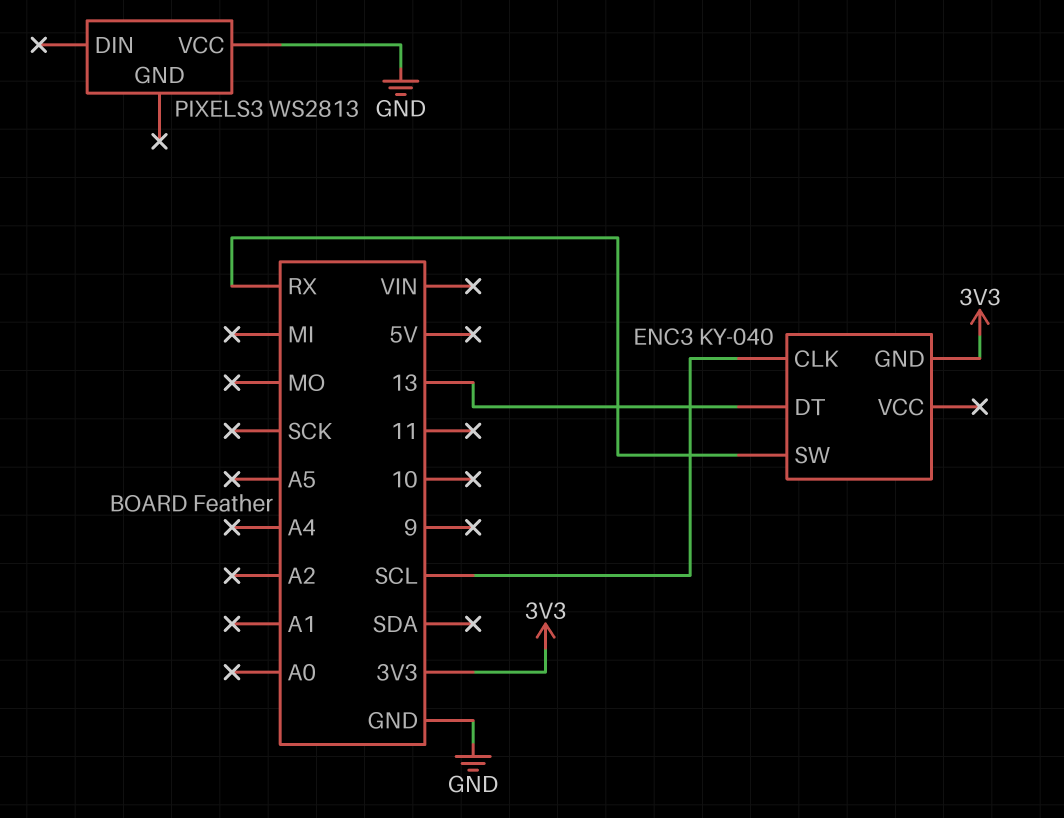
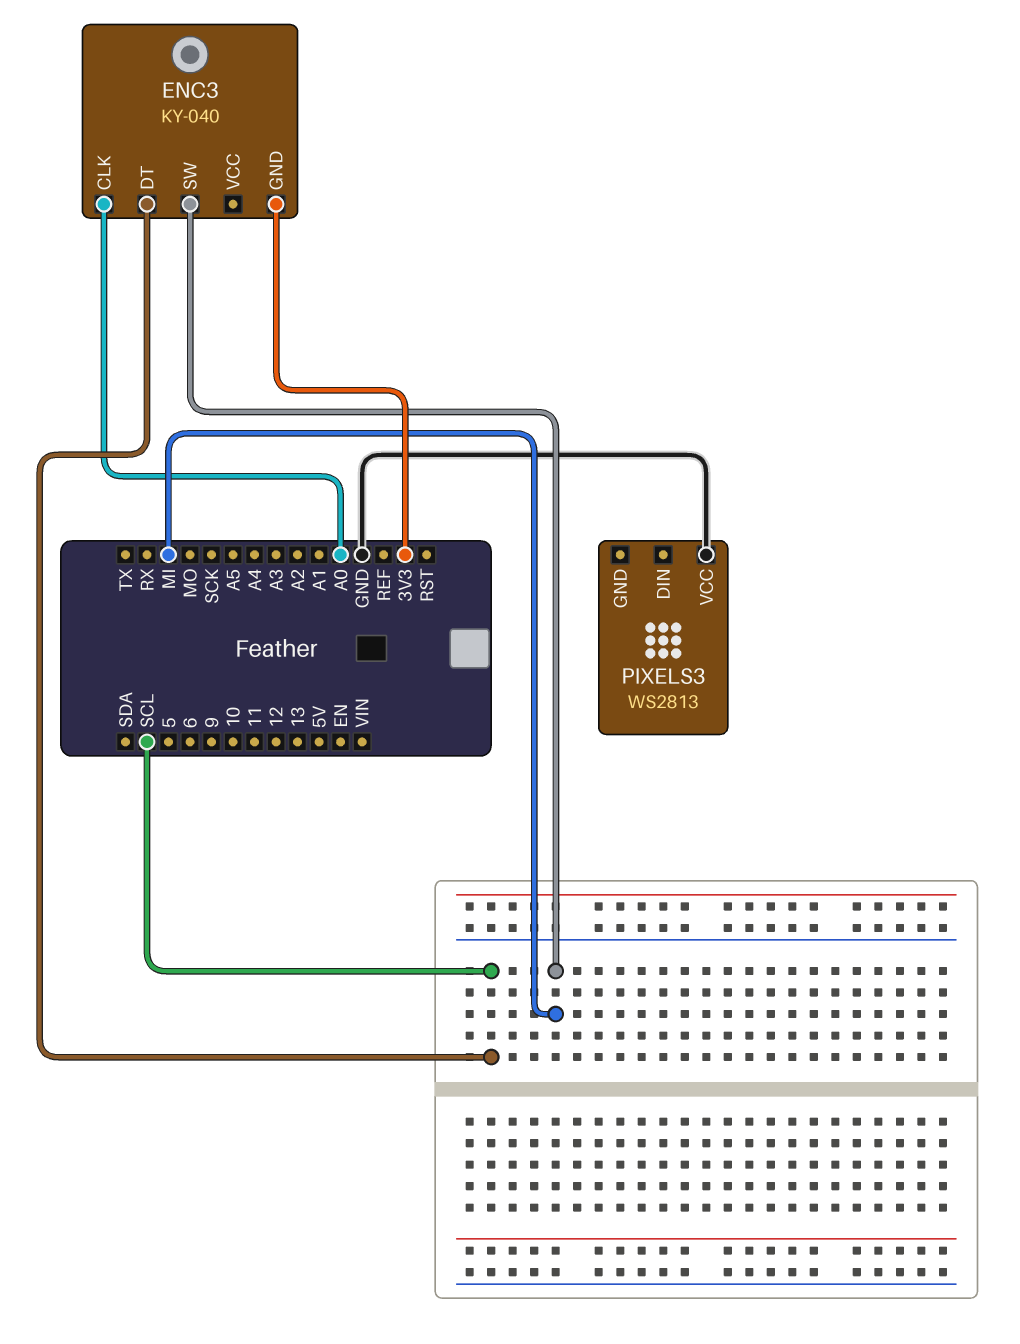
ENC3 pin CLK: SCL -> A0
ENC3 pin DT: 13 -> SCL
ENC3 pin SW: RX -> MI

